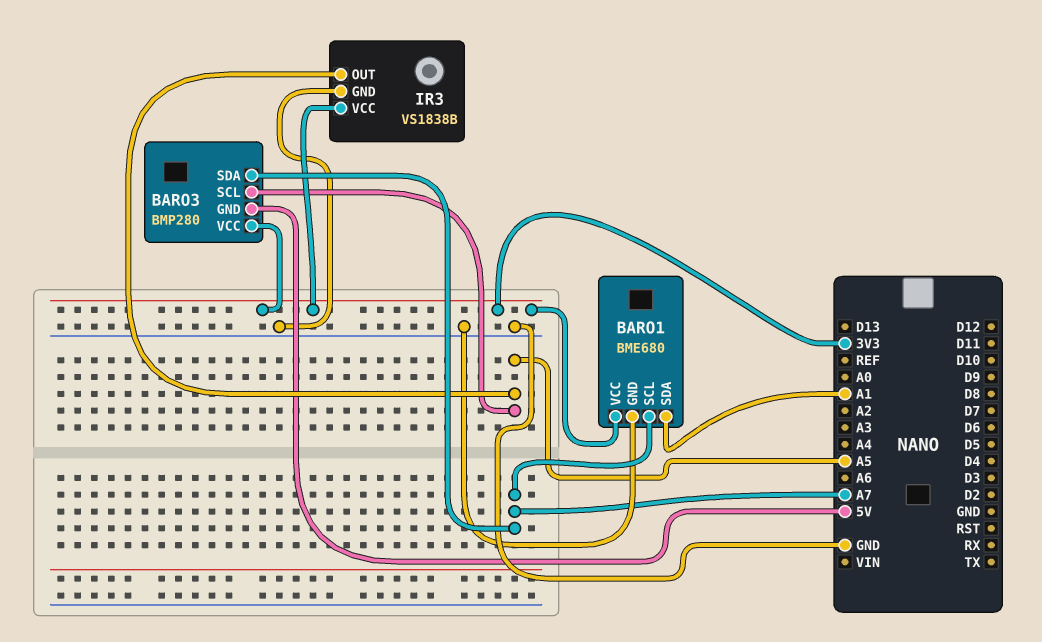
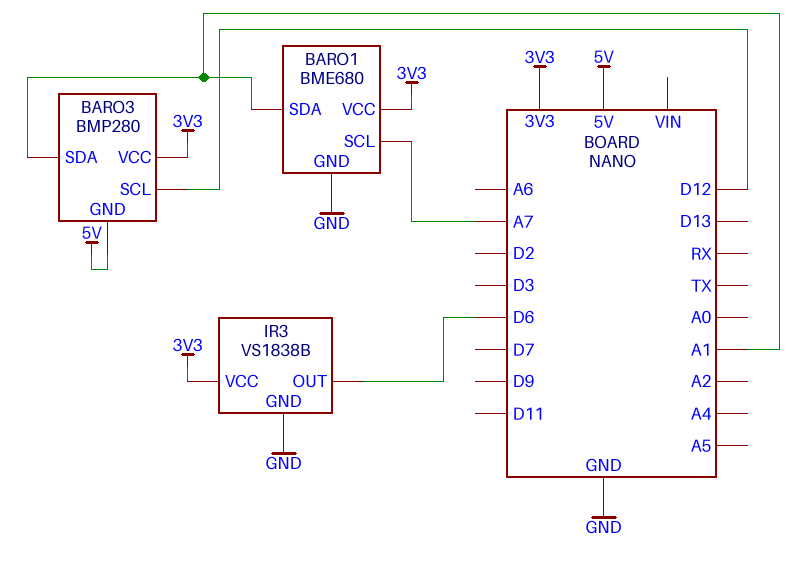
BARO3 pin SCL: A5 -> D12
BARO3 pin SDA: A7 -> A1
IR3 pin OUT: A5 -> D6

